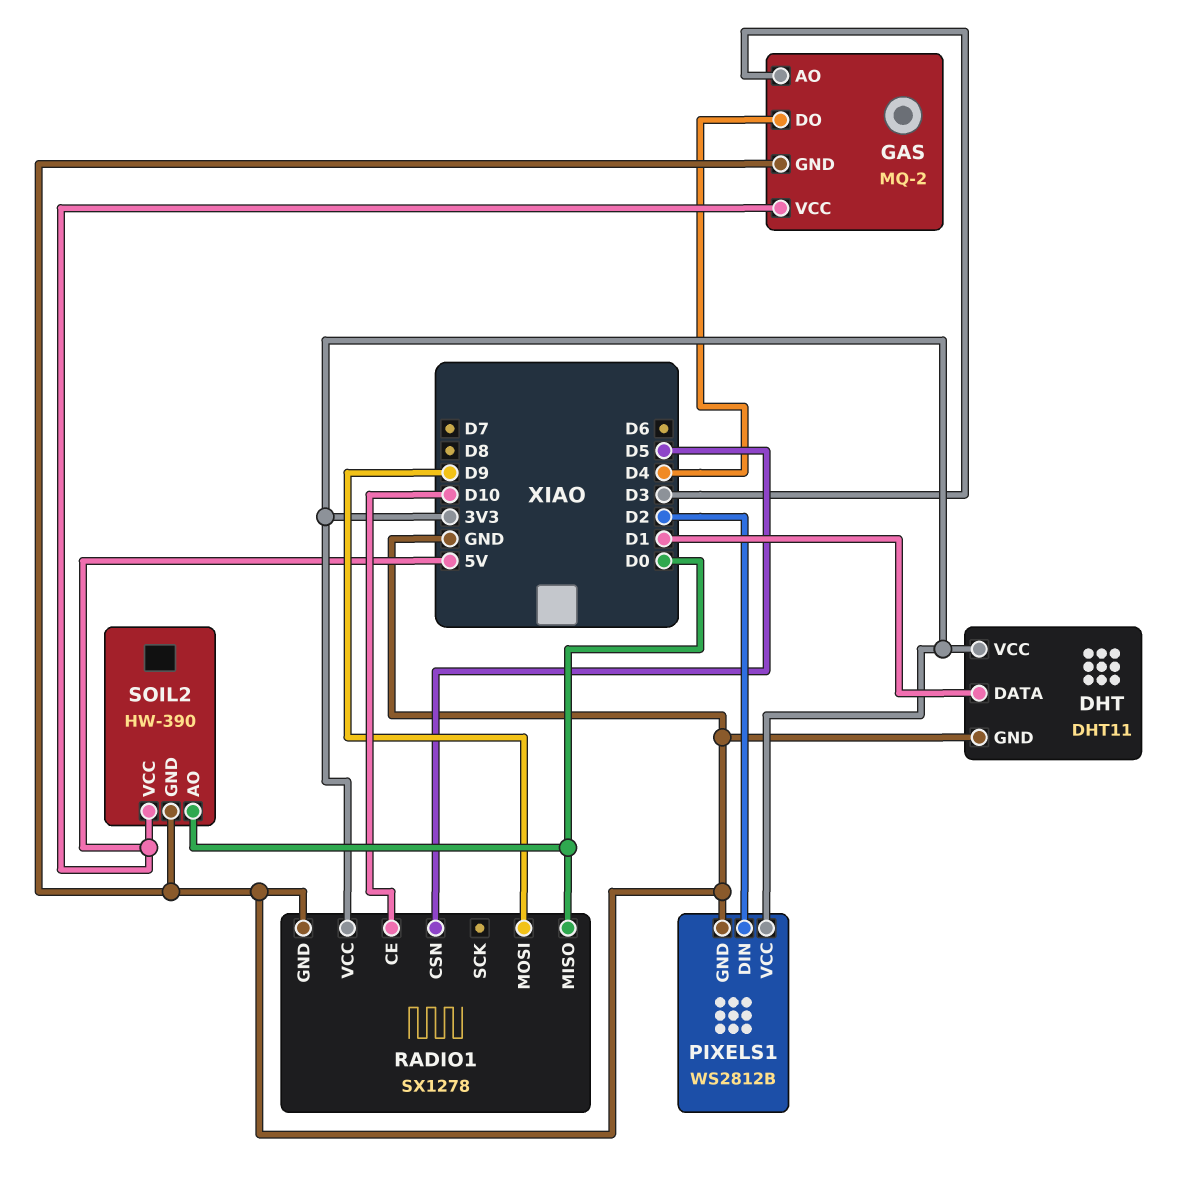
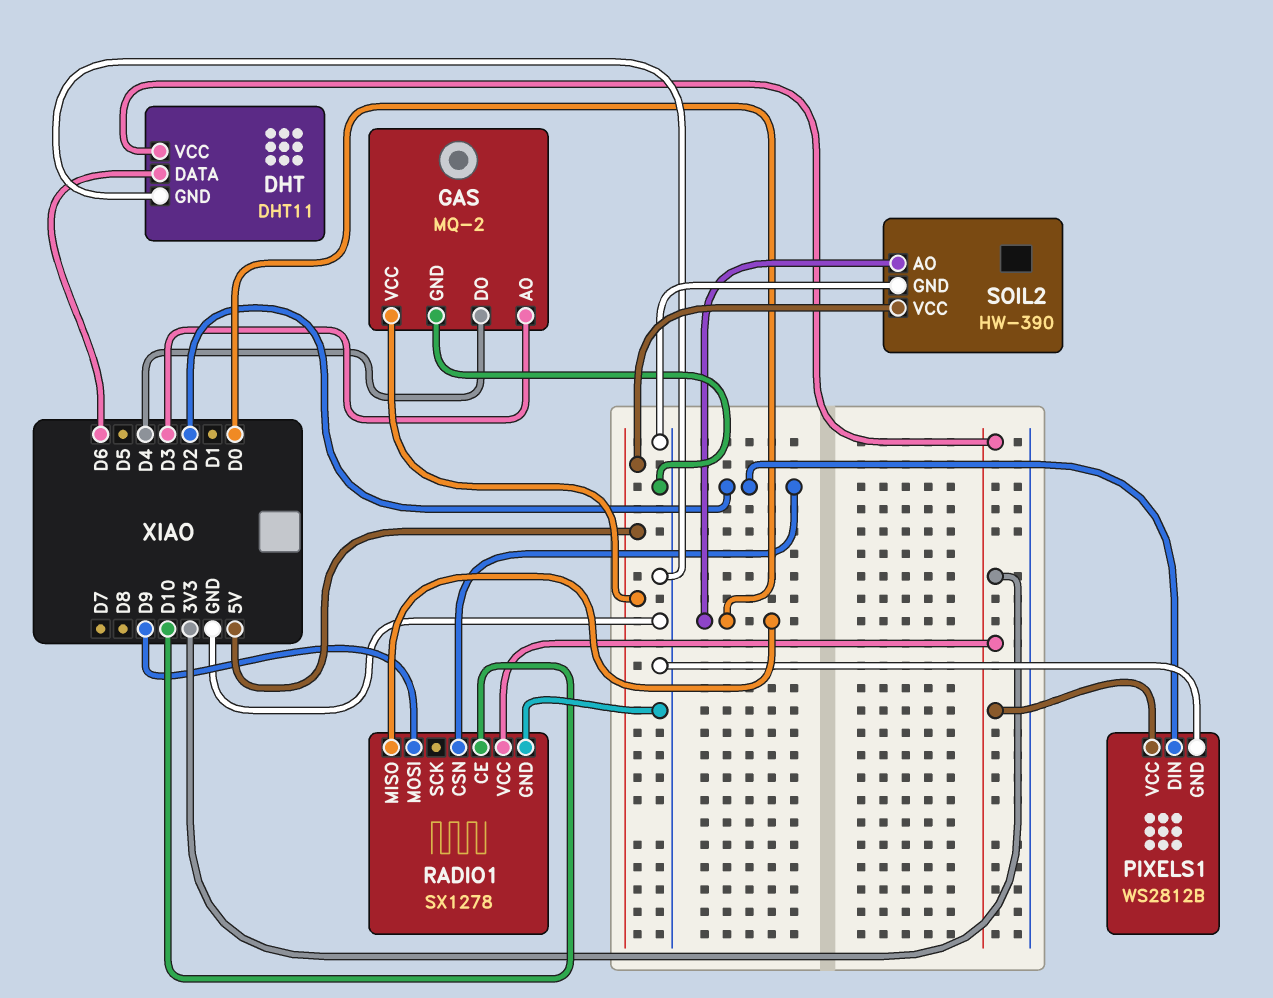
DHT pin DATA: D1 -> D6
RADIO1 pin CSN: D5 -> D2

